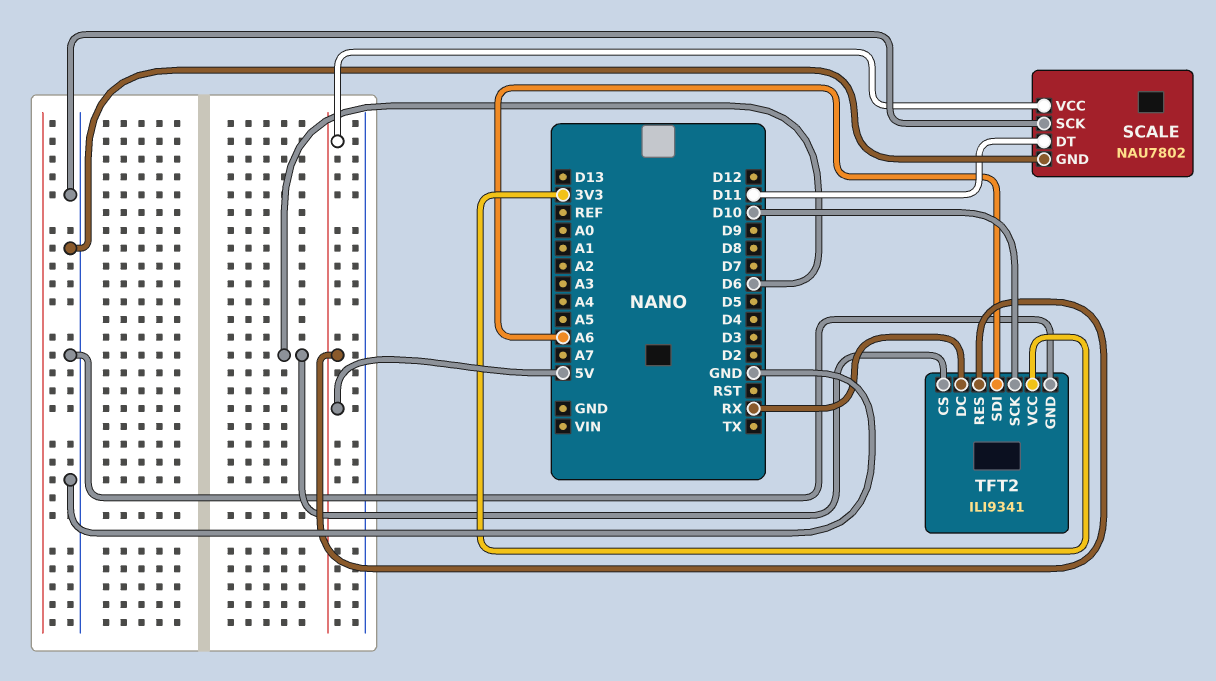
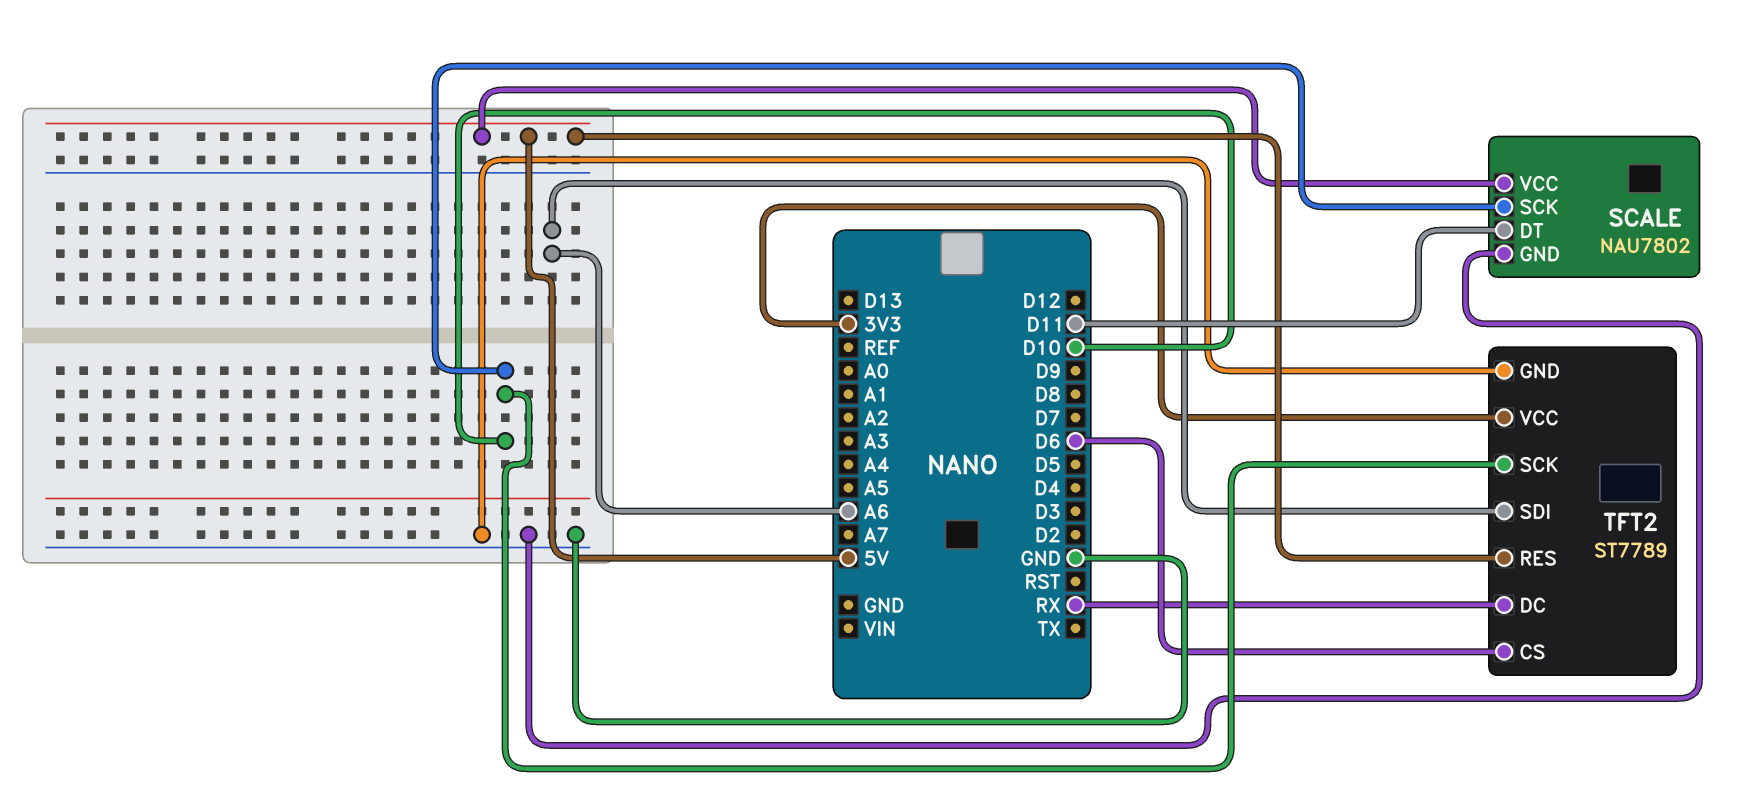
SCALE pin SCK: GND -> D10
TFT2: ILI9341 -> ST7789

